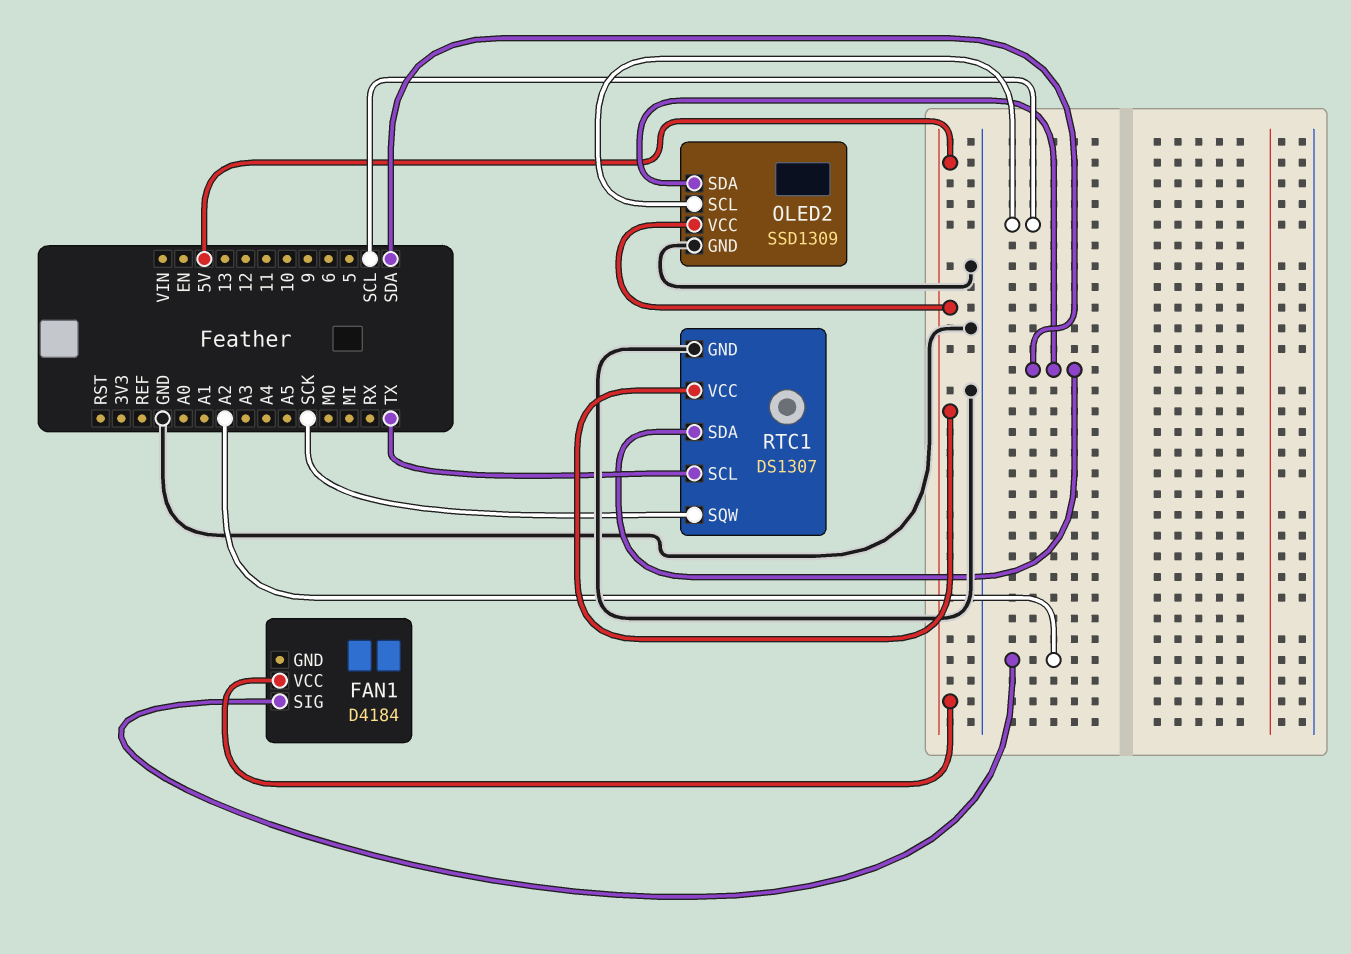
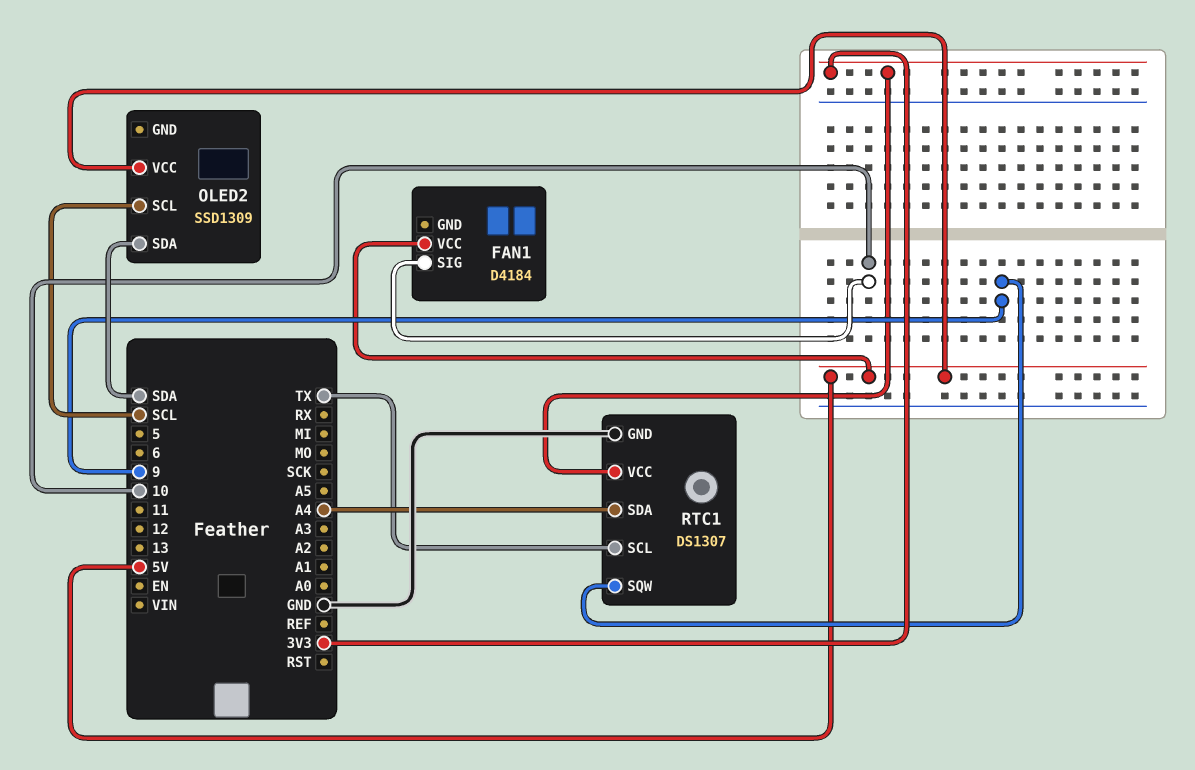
FAN1 pin SIG: A2 -> 10
OLED2 pin GND: GND -> none
RTC1 pin SDA: SDA -> A4
RTC1 pin SQW: SCK -> 9
RTC1 pin VCC: 5V -> 3V3

